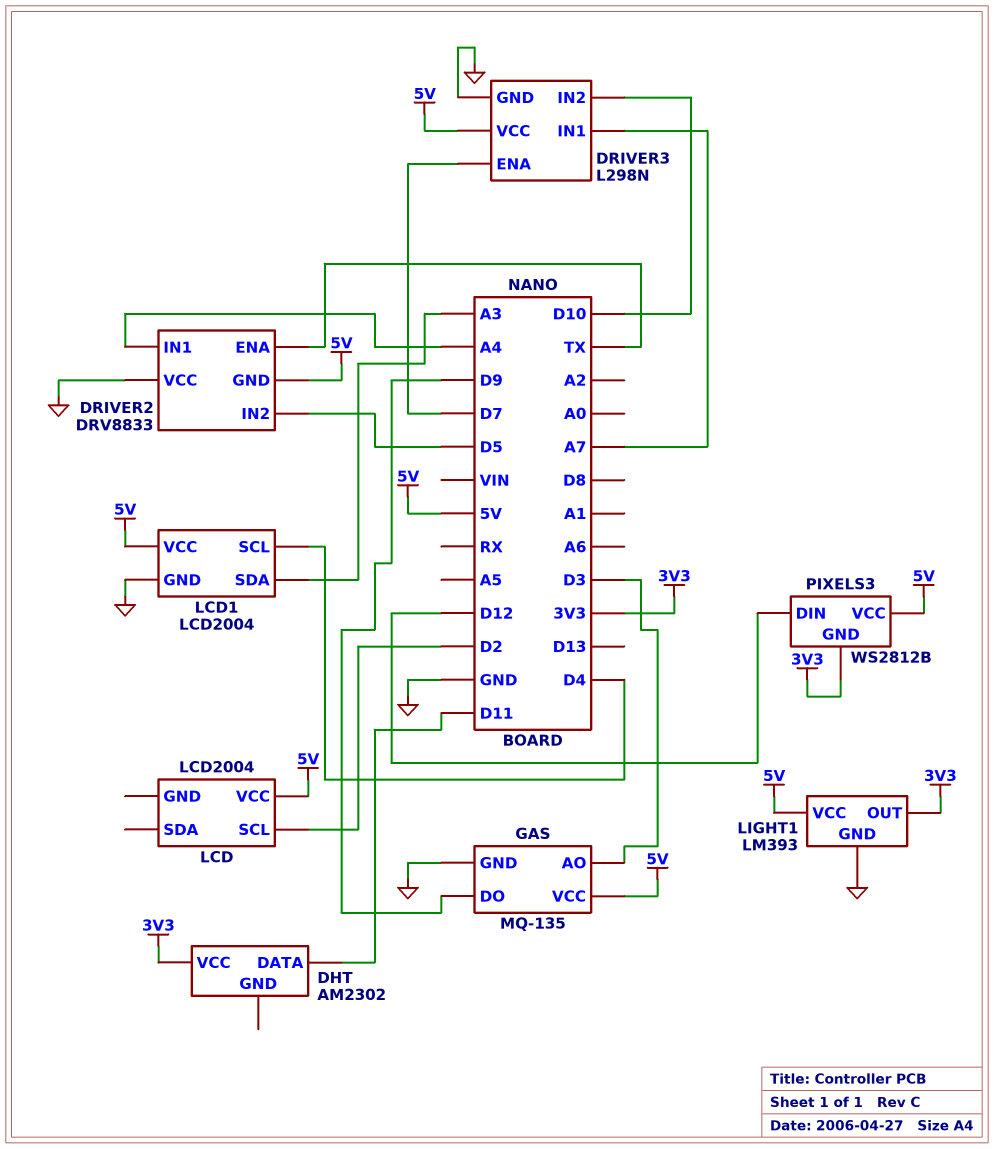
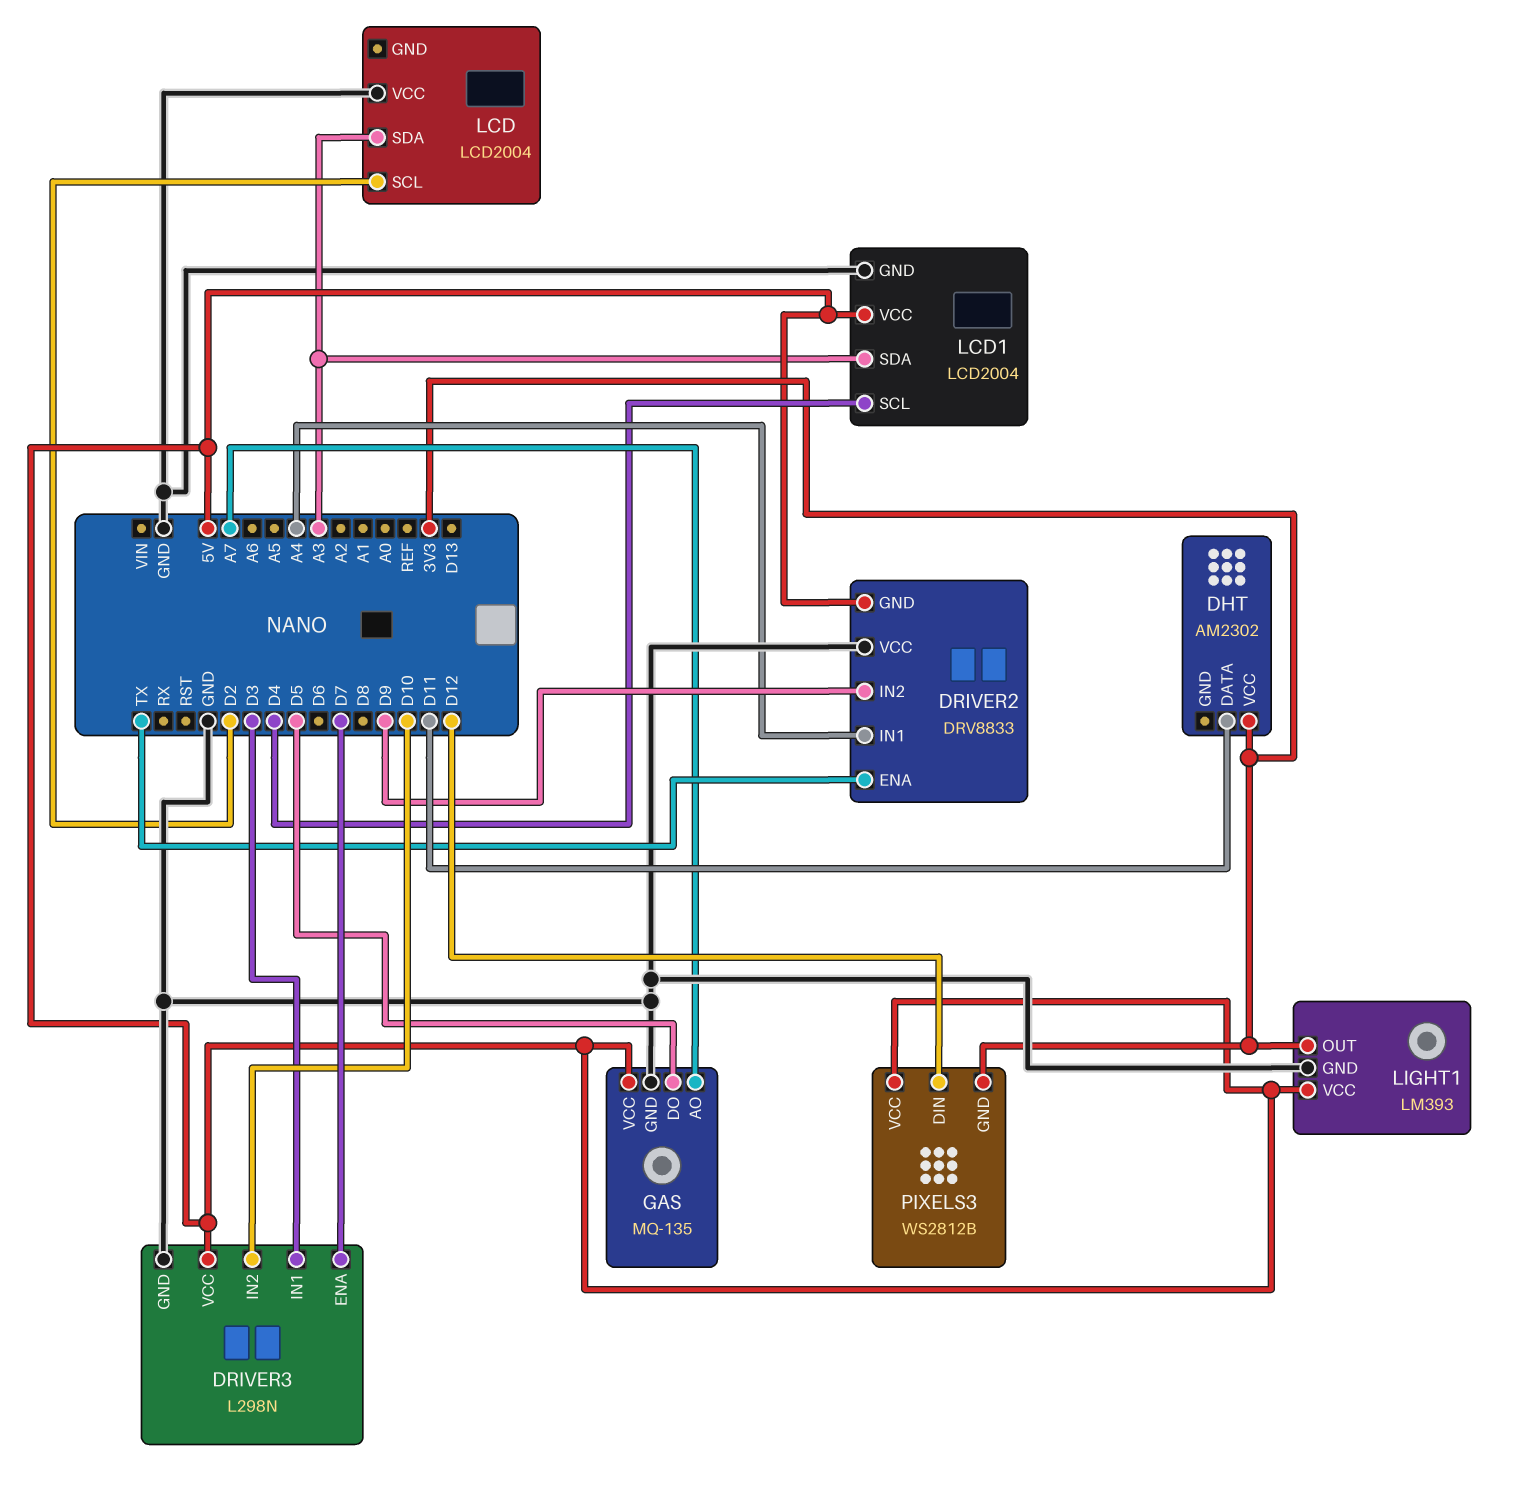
DRIVER2 pin IN2: D5 -> D9
DRIVER3 pin IN1: A7 -> D3
GAS pin AO: D3 -> A7
GAS pin DO: D9 -> D5
LCD pin SDA: none -> A3
LCD pin VCC: 5V -> GND

